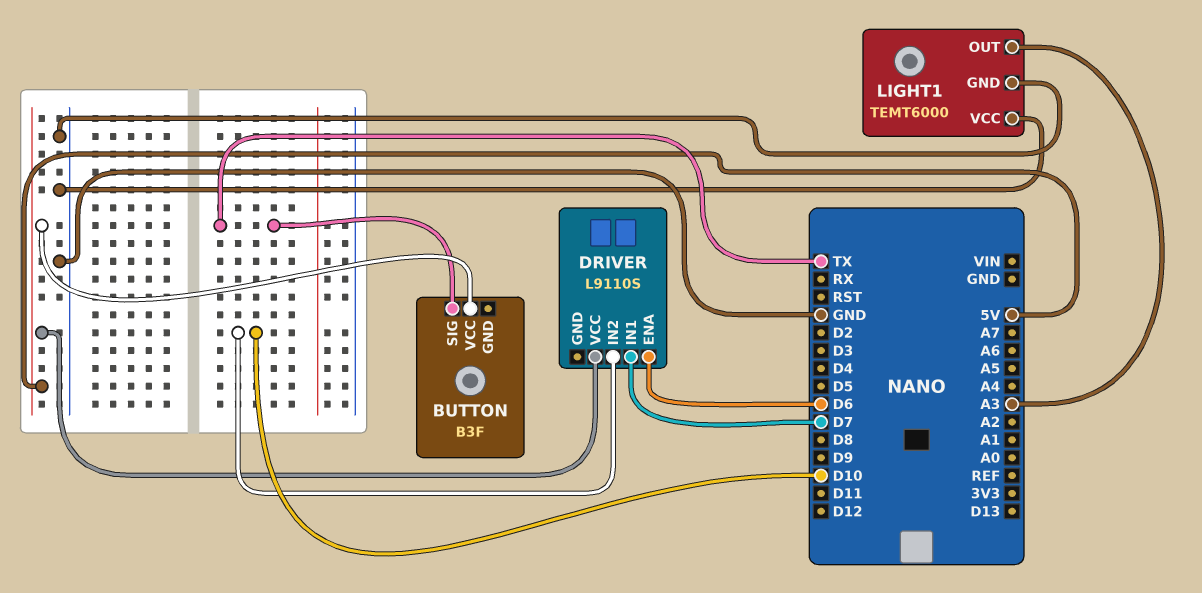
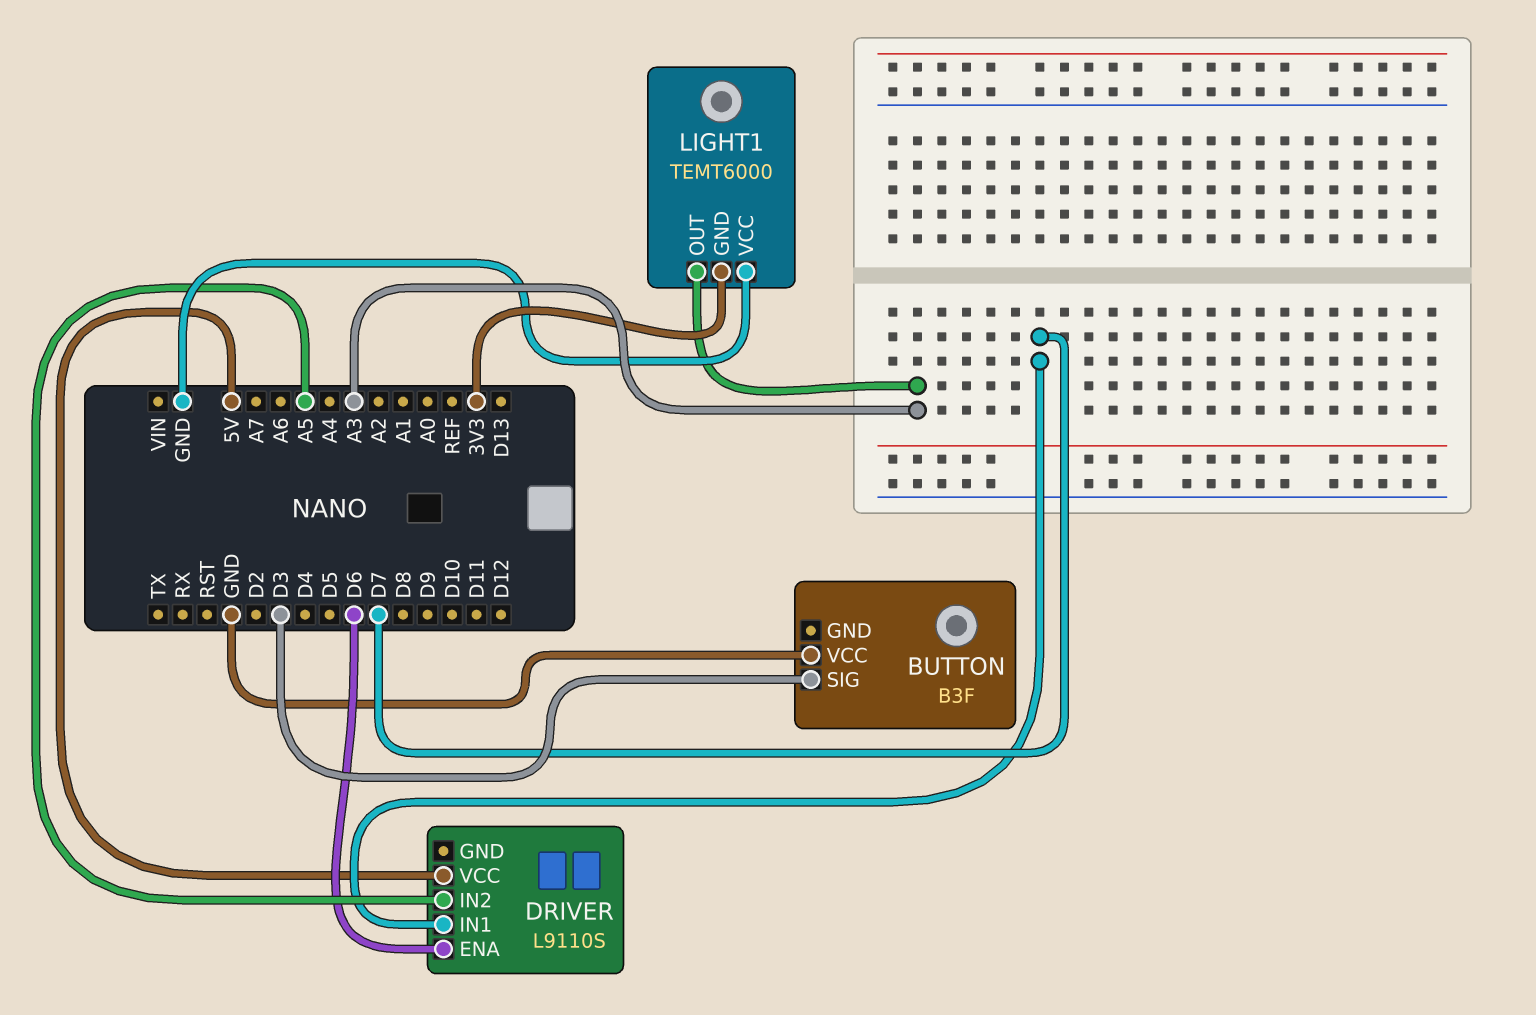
BUTTON pin SIG: TX -> D3
BUTTON pin VCC: 5V -> GND
DRIVER pin IN2: D10 -> A5
LIGHT1 pin GND: GND -> 3V3

